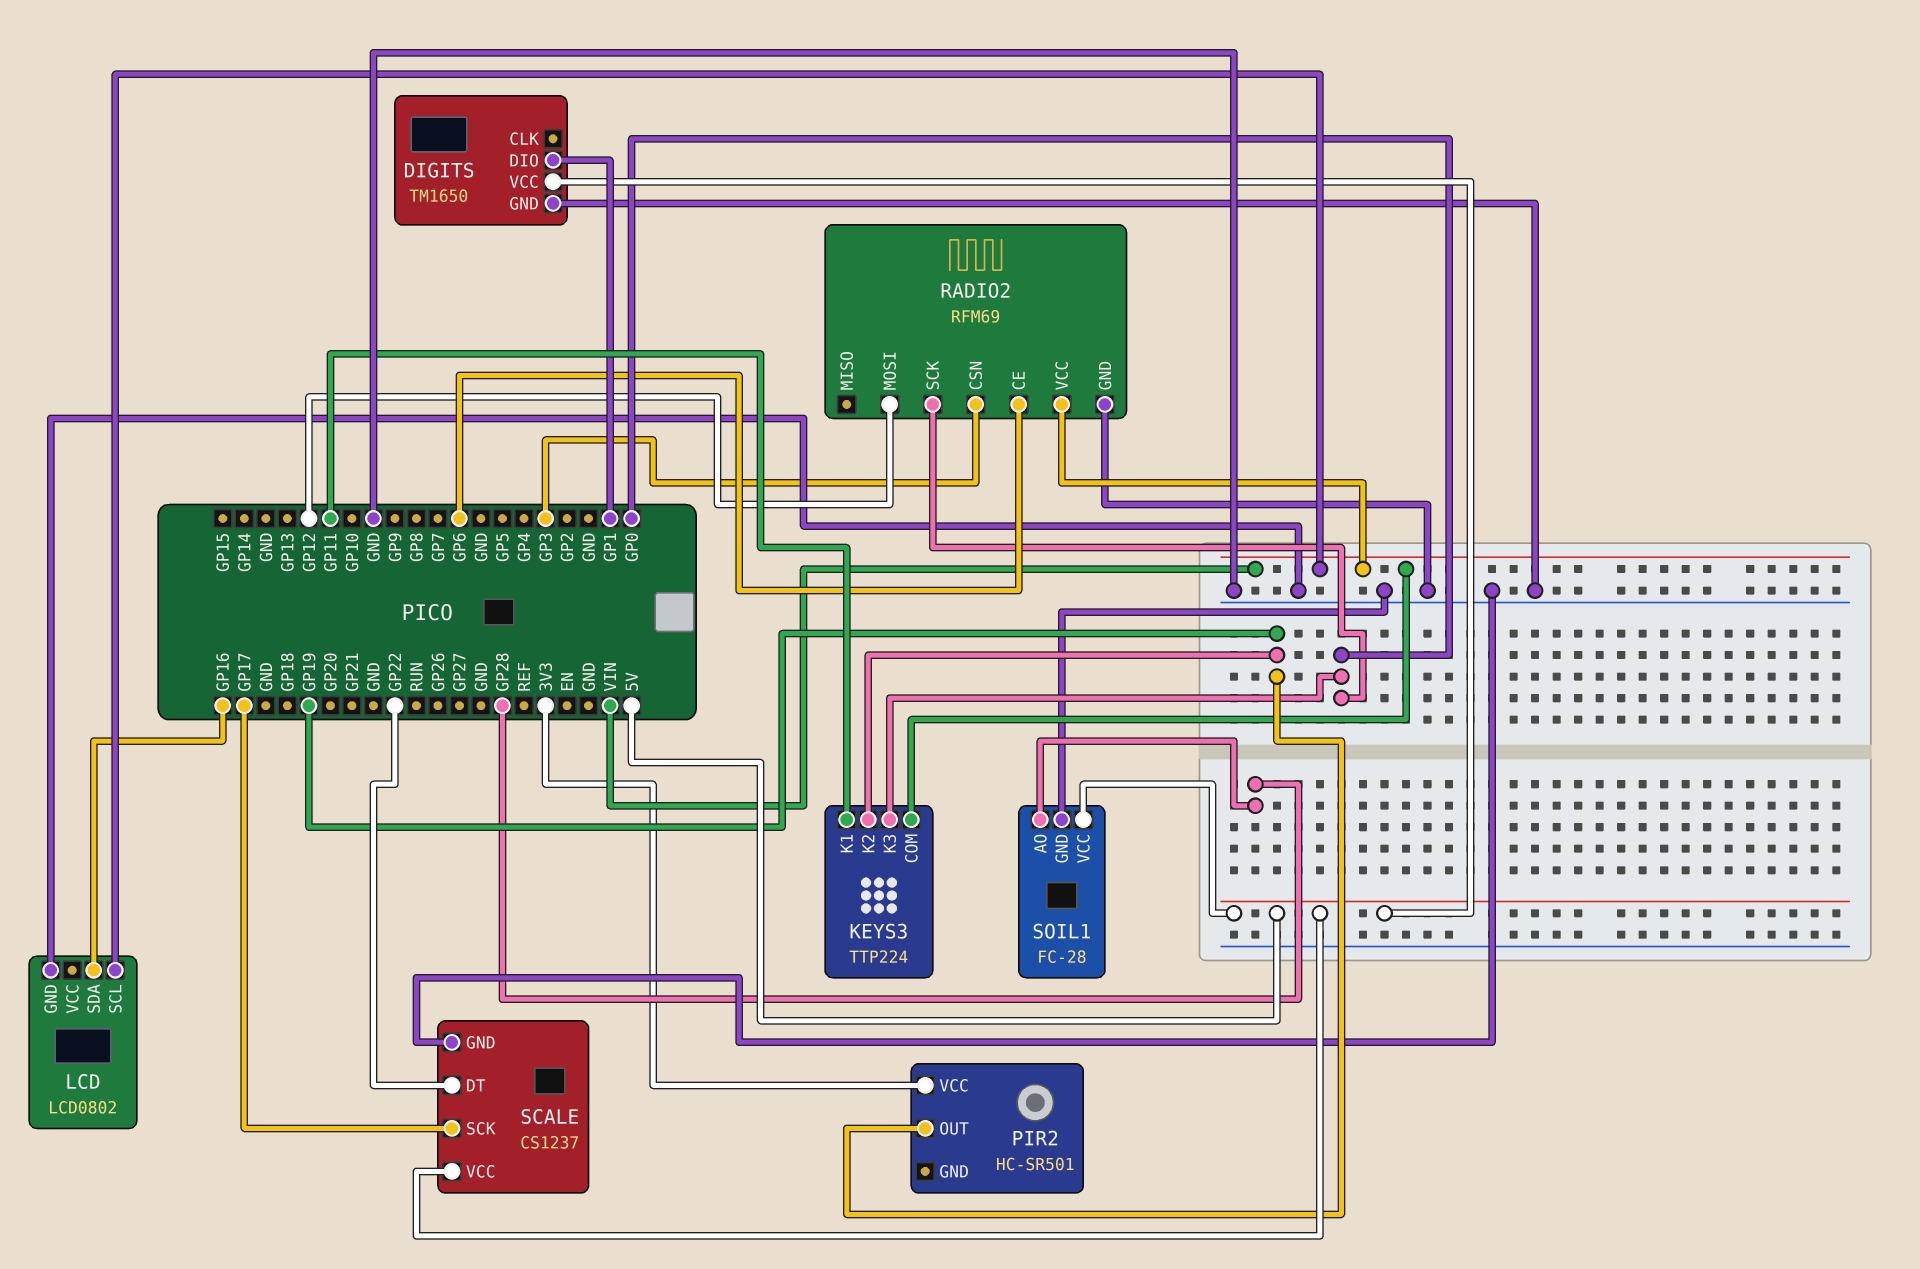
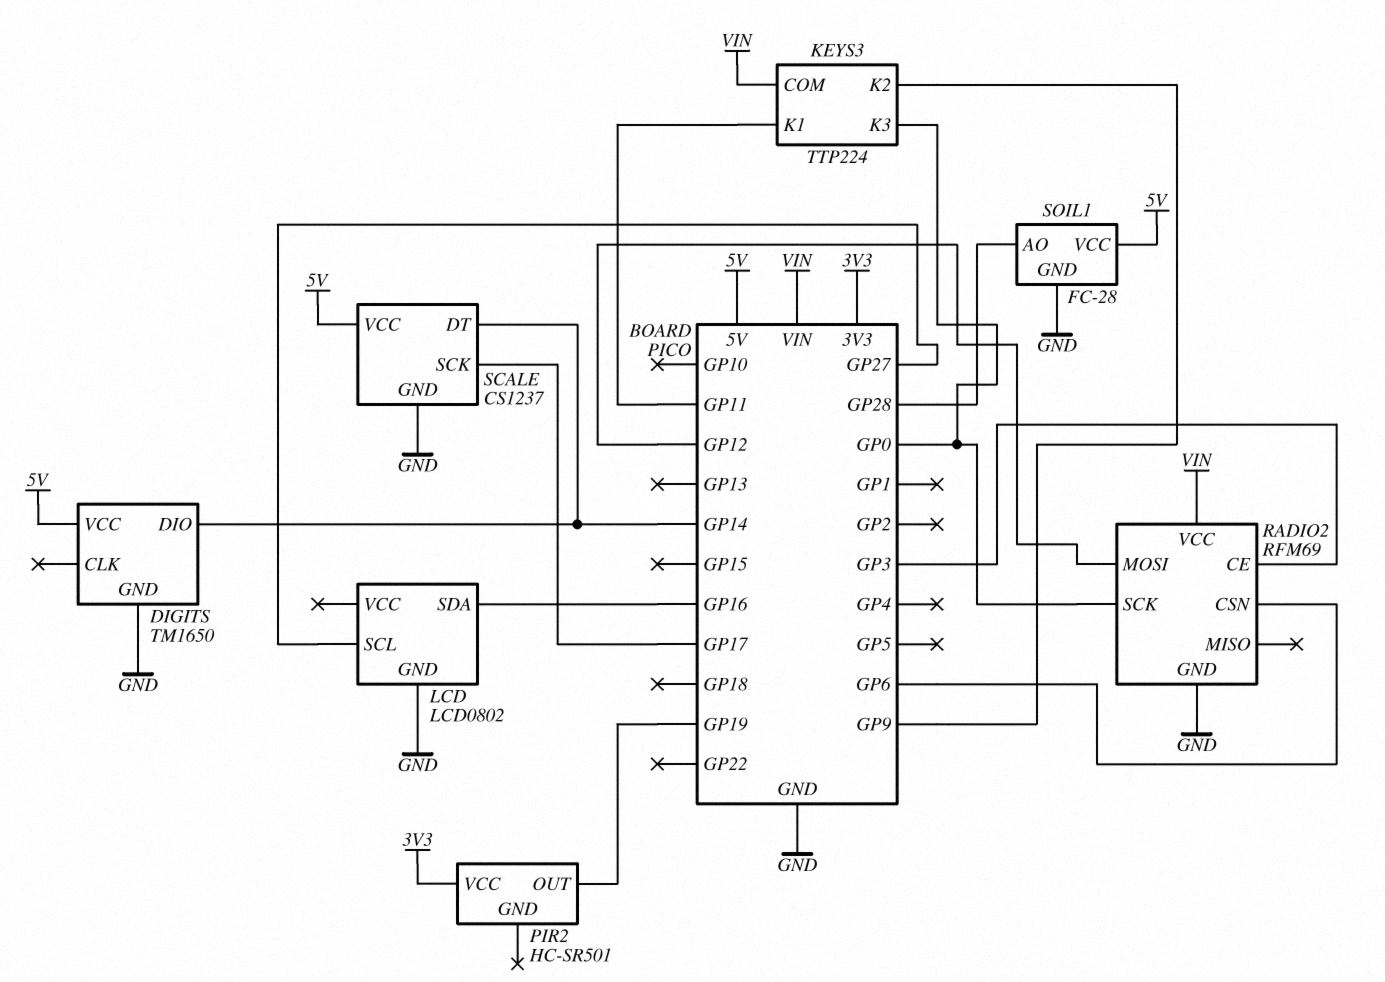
DIGITS pin DIO: GP1 -> GP14
KEYS3 pin K2: GP19 -> GP9
LCD pin SCL: VIN -> GP27
RADIO2 pin CE: GP6 -> GP3
RADIO2 pin CSN: GP3 -> GP6
SCALE pin DT: GP22 -> GP14

